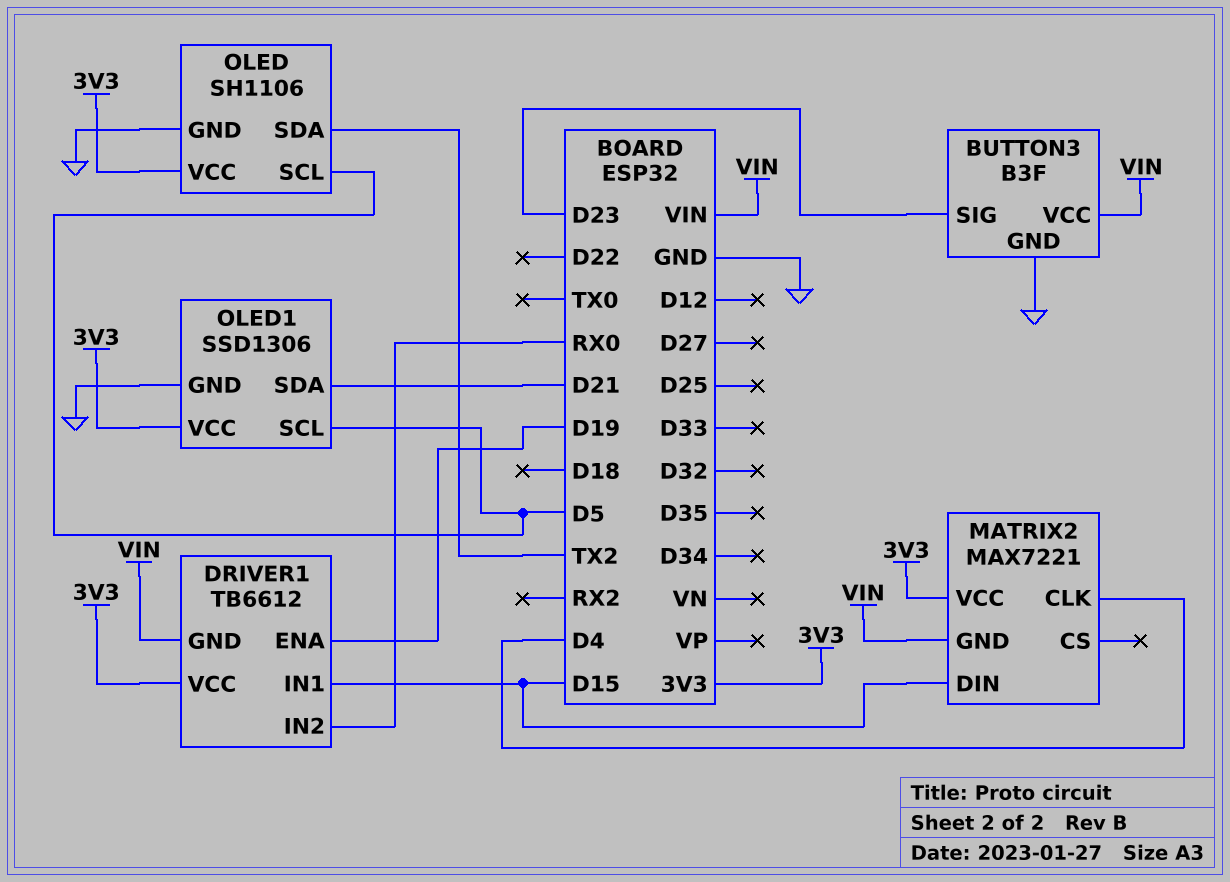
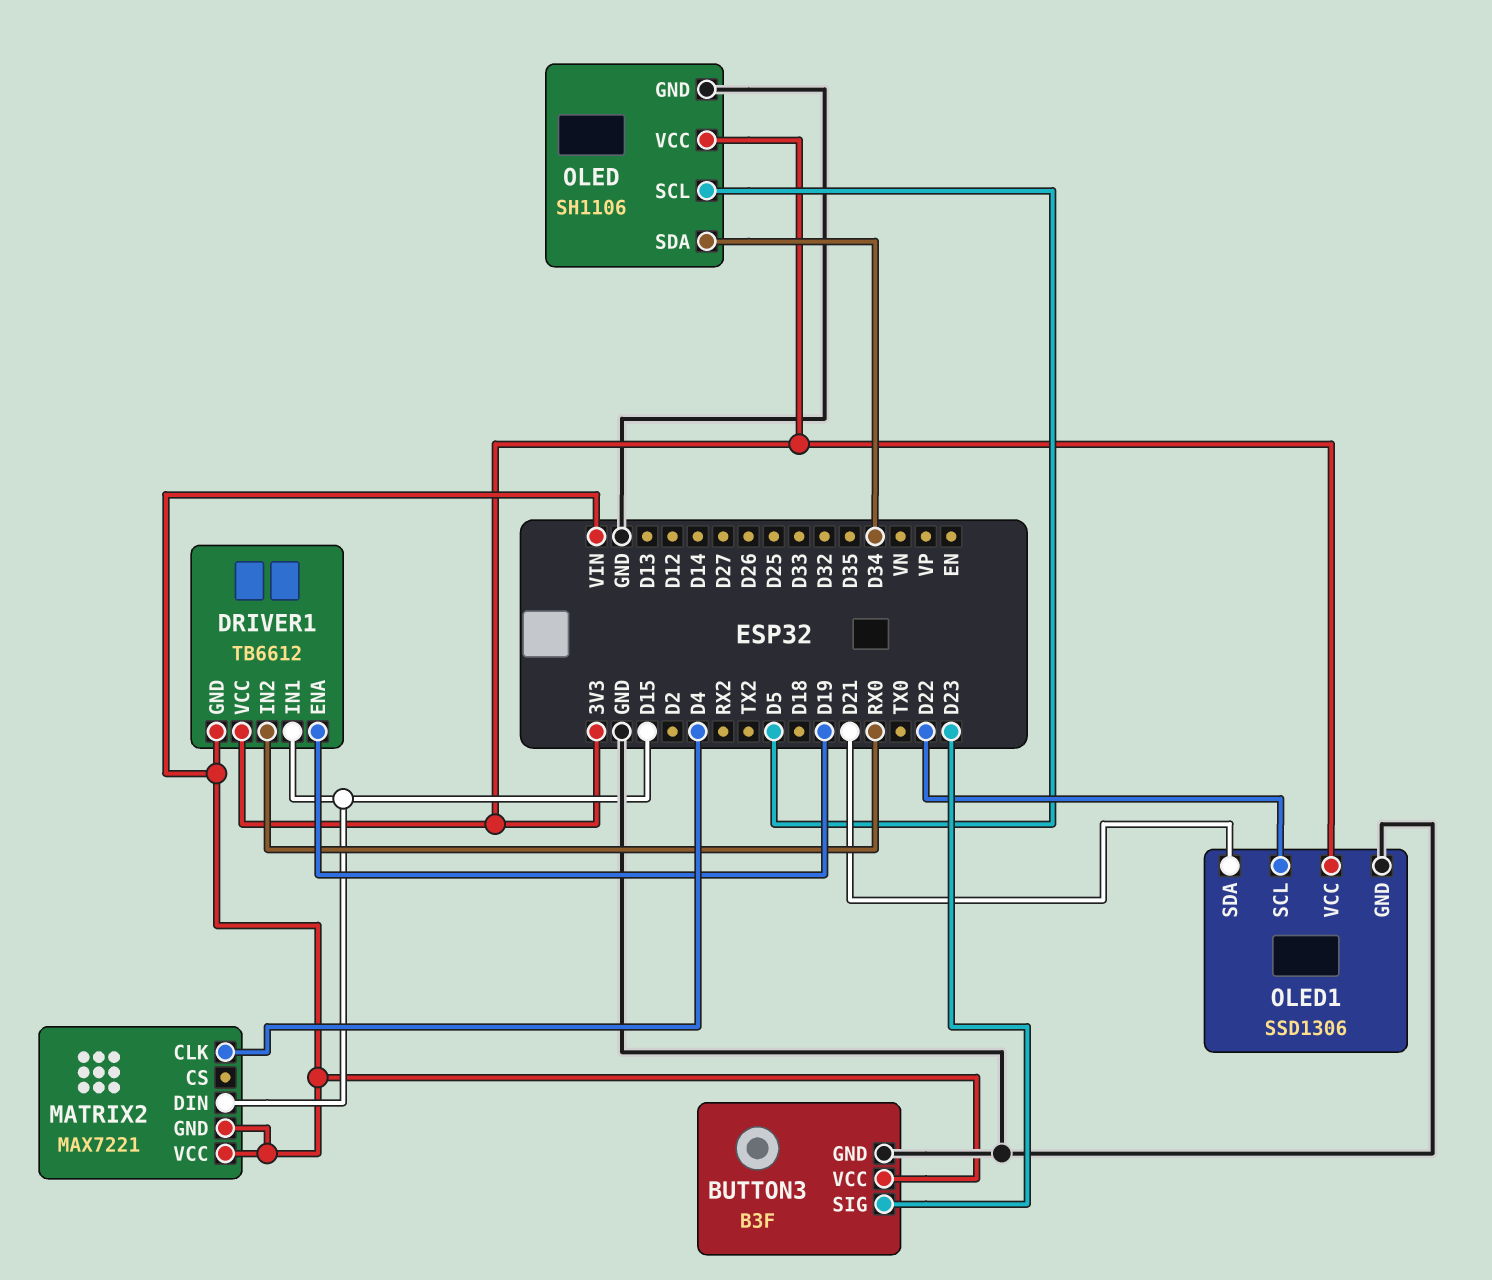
MATRIX2 pin VCC: 3V3 -> VIN
OLED pin SDA: TX2 -> D34
OLED1 pin SCL: D5 -> D22

